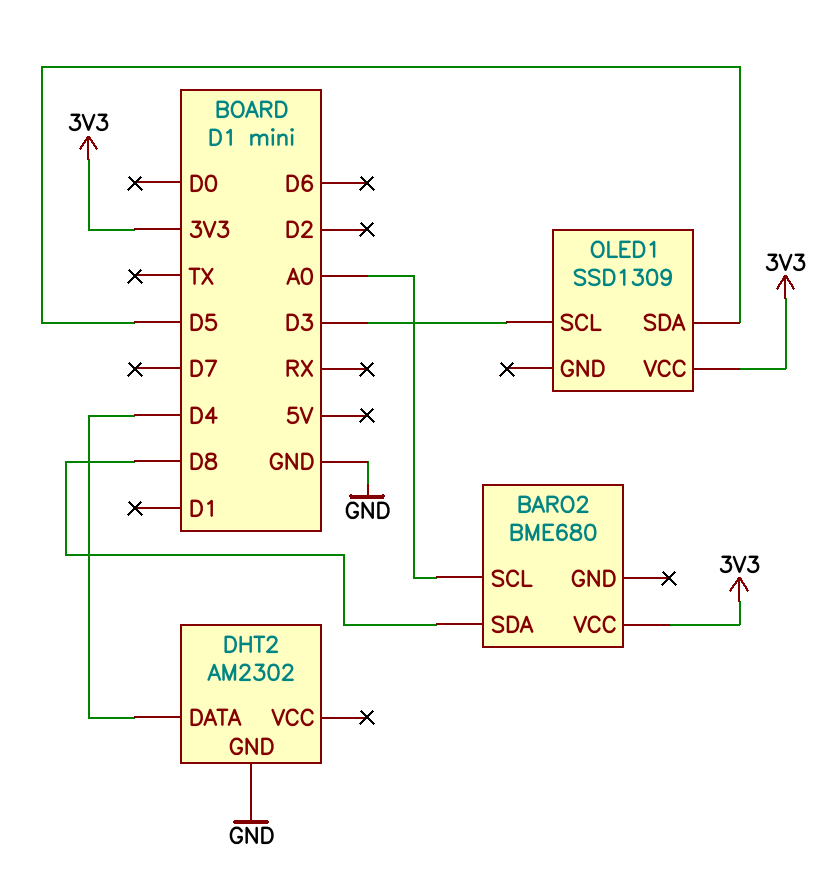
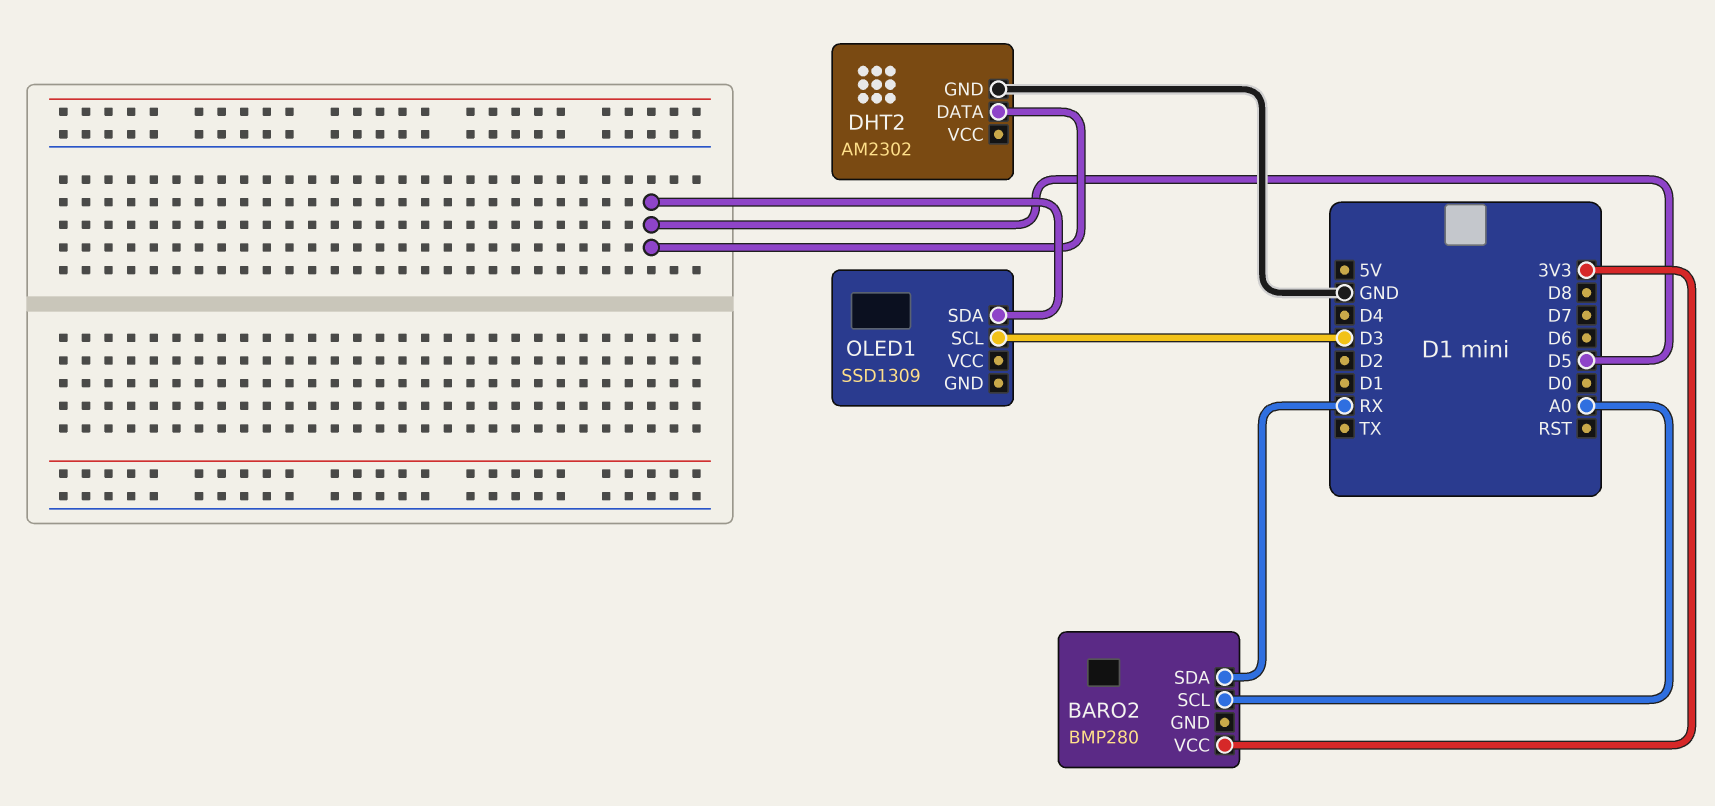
BARO2: BME680 -> BMP280
BARO2 pin SDA: D8 -> RX
DHT2 pin DATA: D4 -> D5
OLED1 pin VCC: 3V3 -> none

